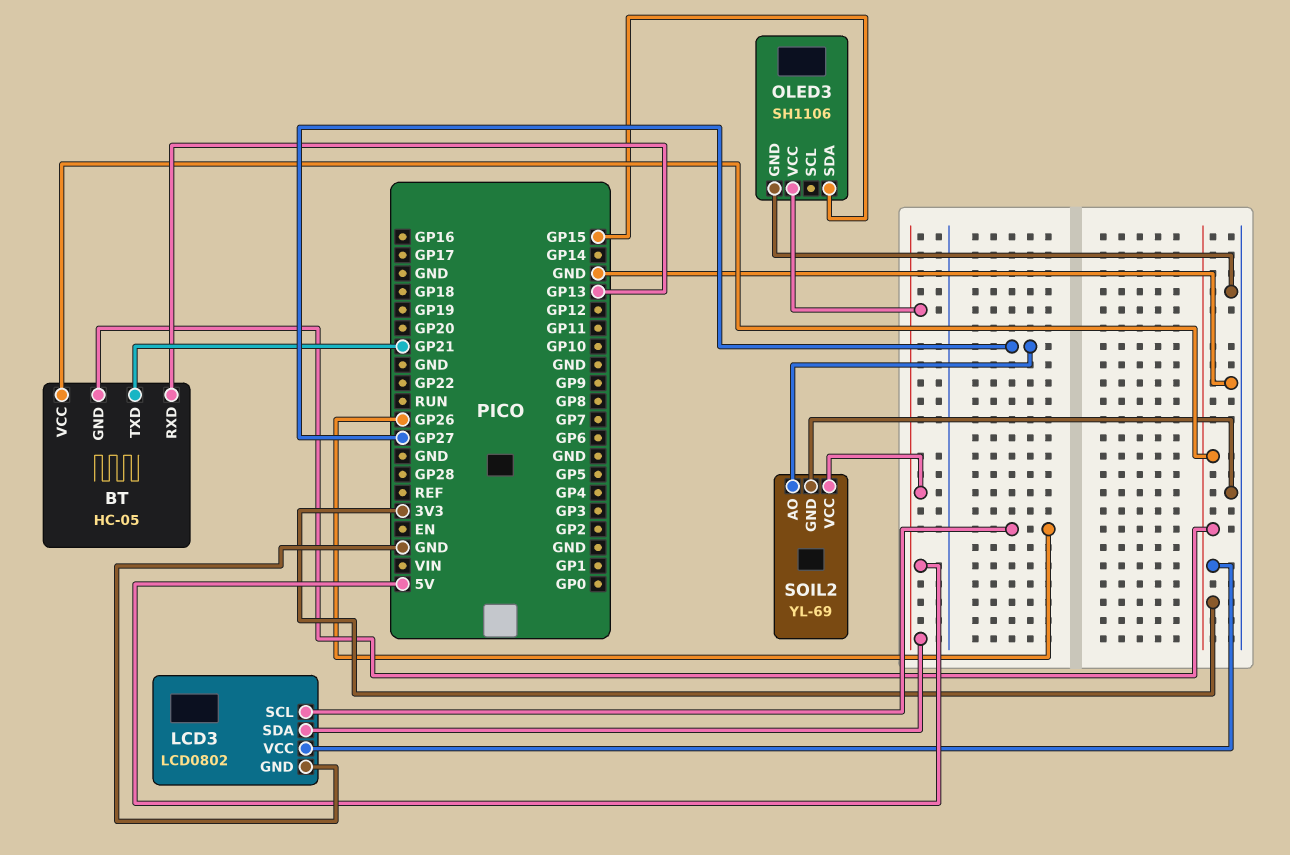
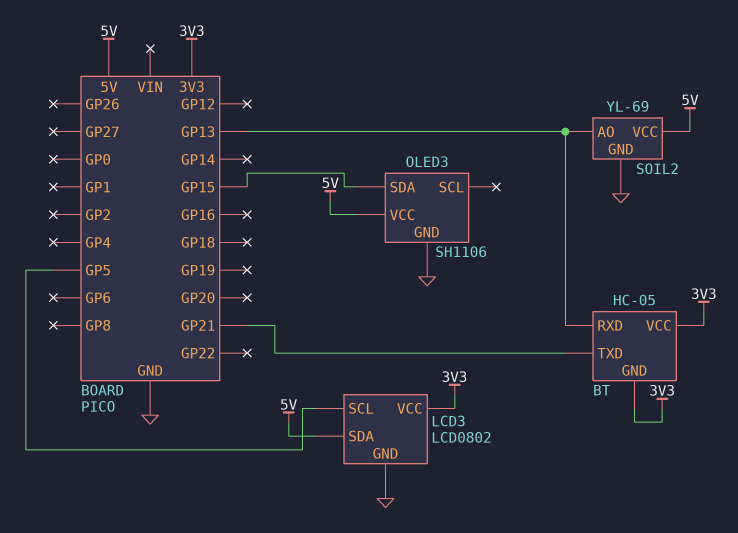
LCD3 pin SCL: GP26 -> GP5
SOIL2 pin AO: GP27 -> GP13

